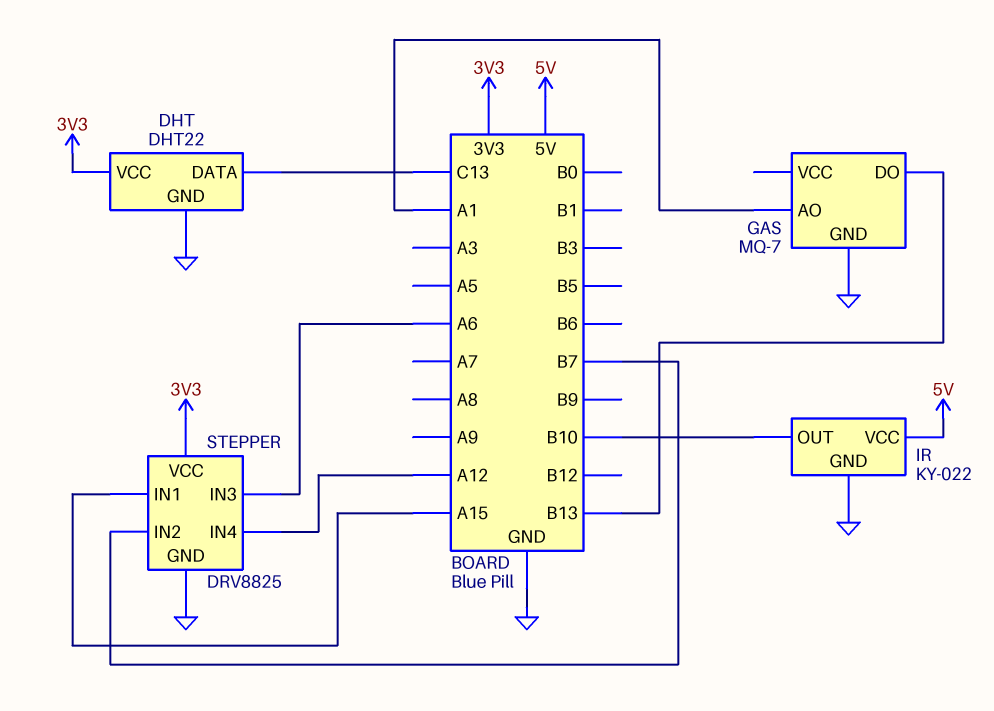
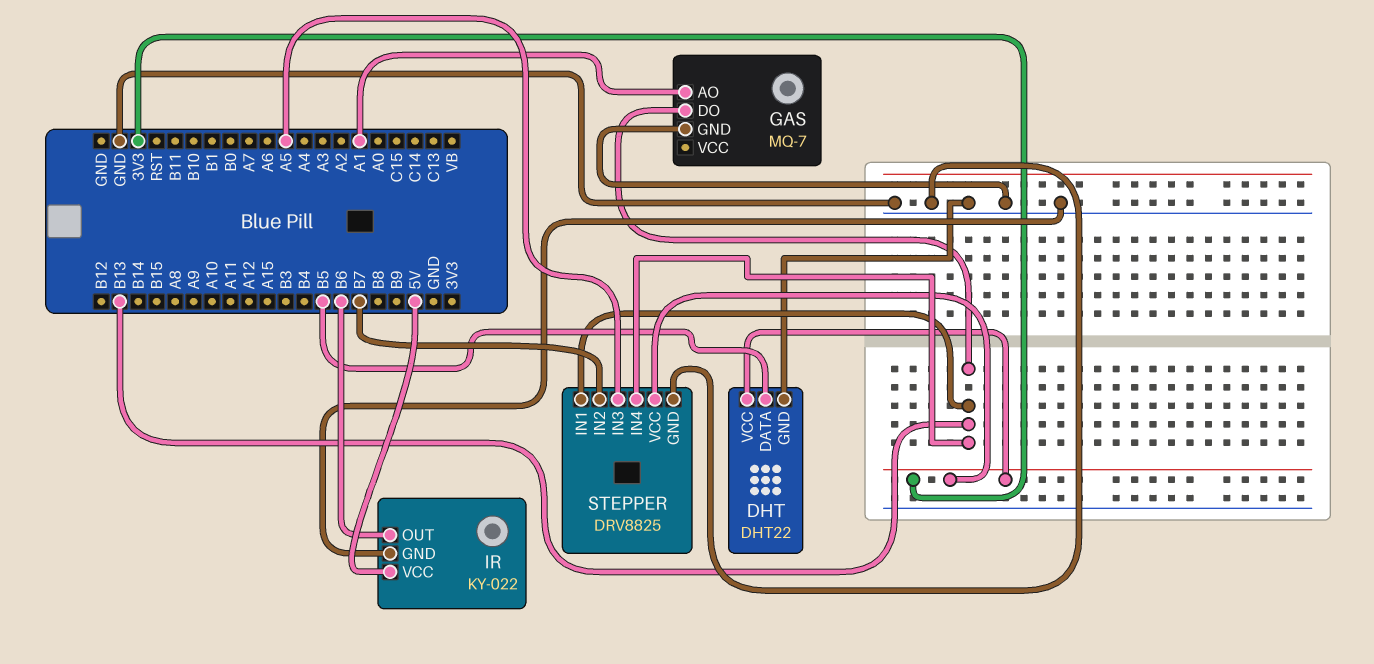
DHT pin DATA: C13 -> B5
IR pin OUT: B10 -> B6
STEPPER pin IN1: A15 -> B13
STEPPER pin IN3: A6 -> A5
STEPPER pin IN4: A12 -> B13

